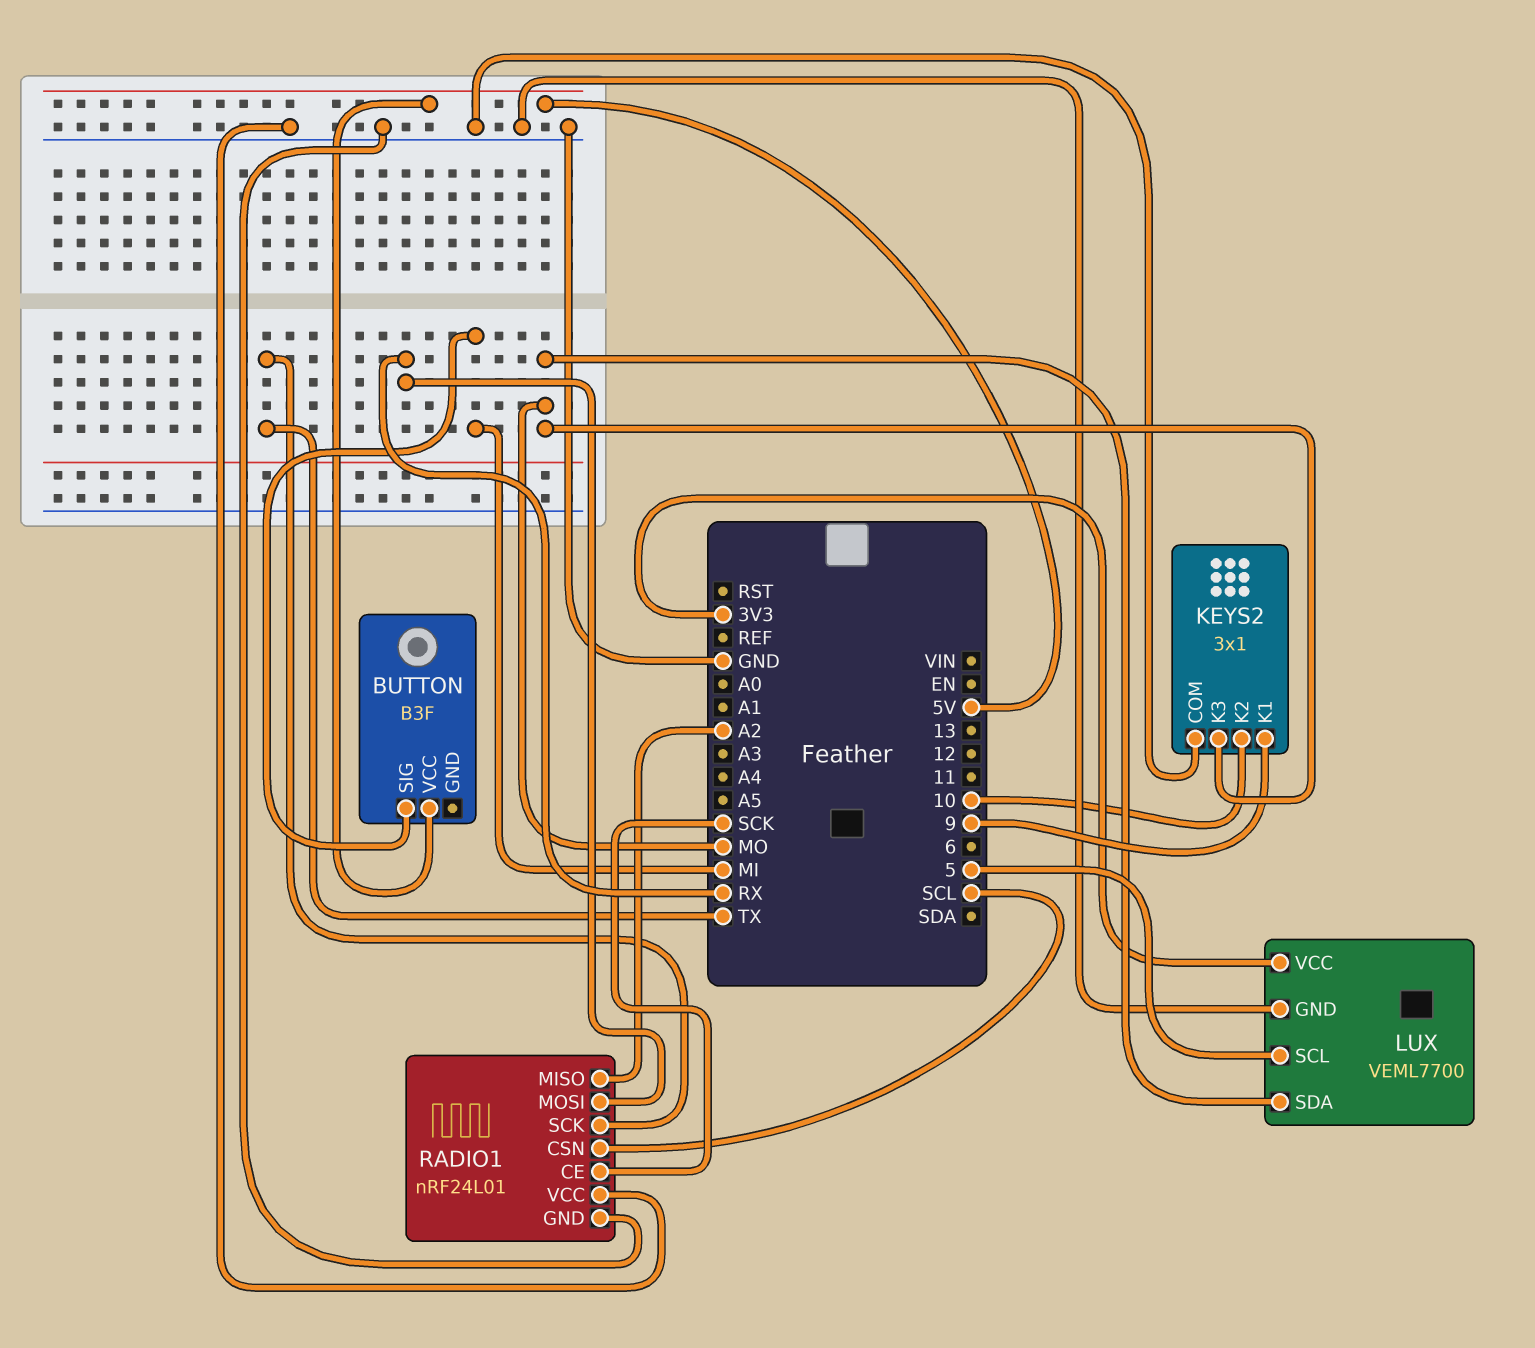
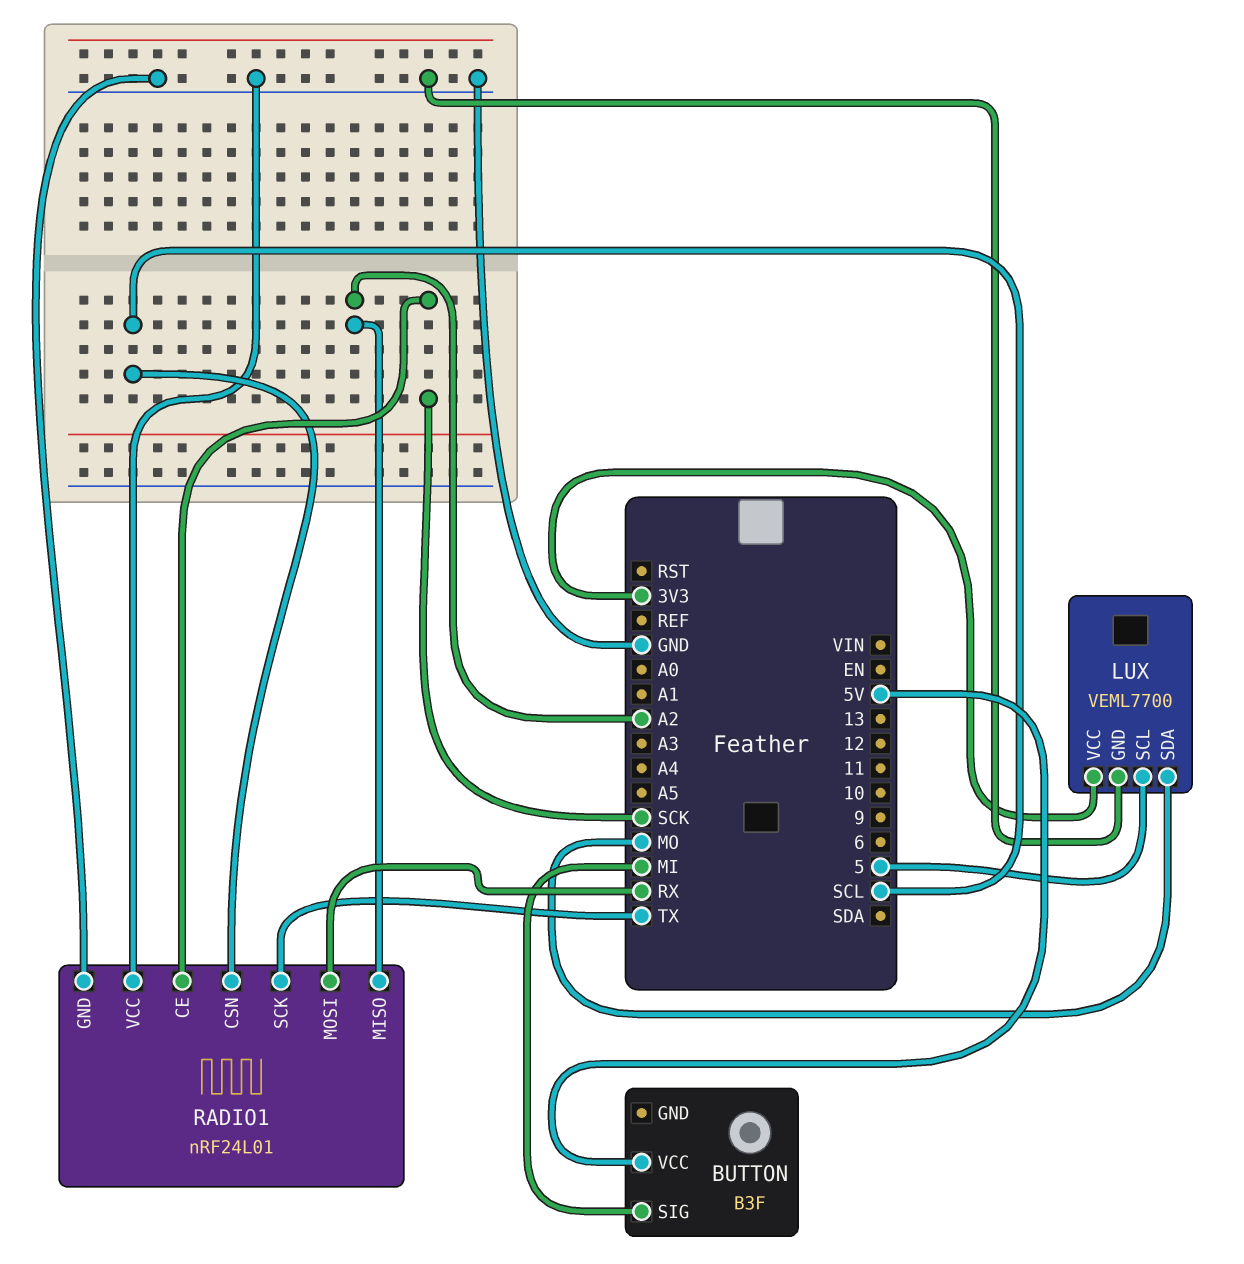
KEYS2: 3x1 -> none
KEYS2 pin COM: GND -> none
KEYS2 pin K1: 9 -> none
KEYS2 pin K2: 10 -> none
KEYS2 pin K3: MO -> none

